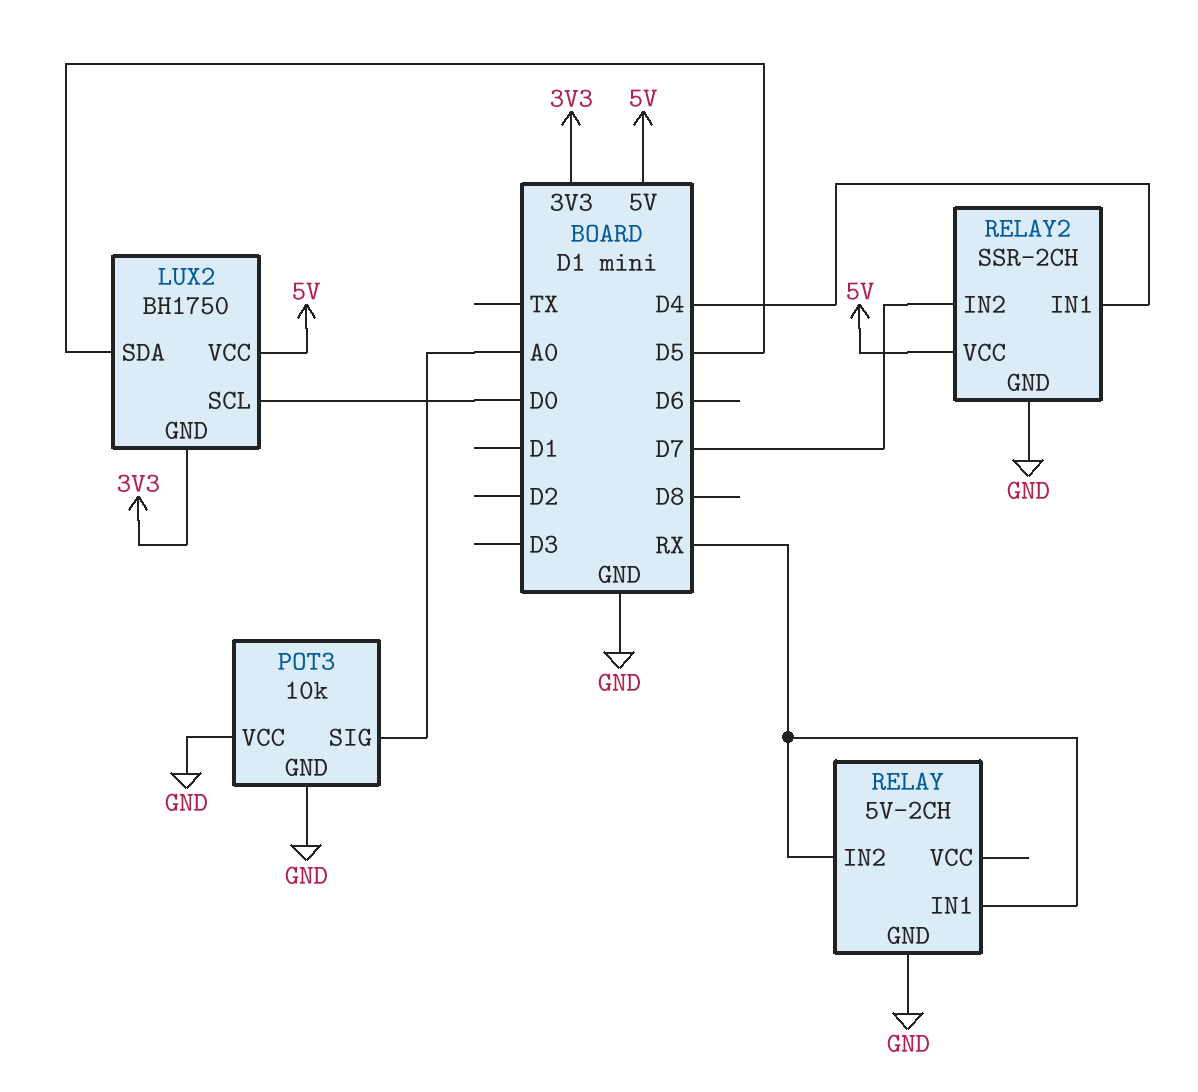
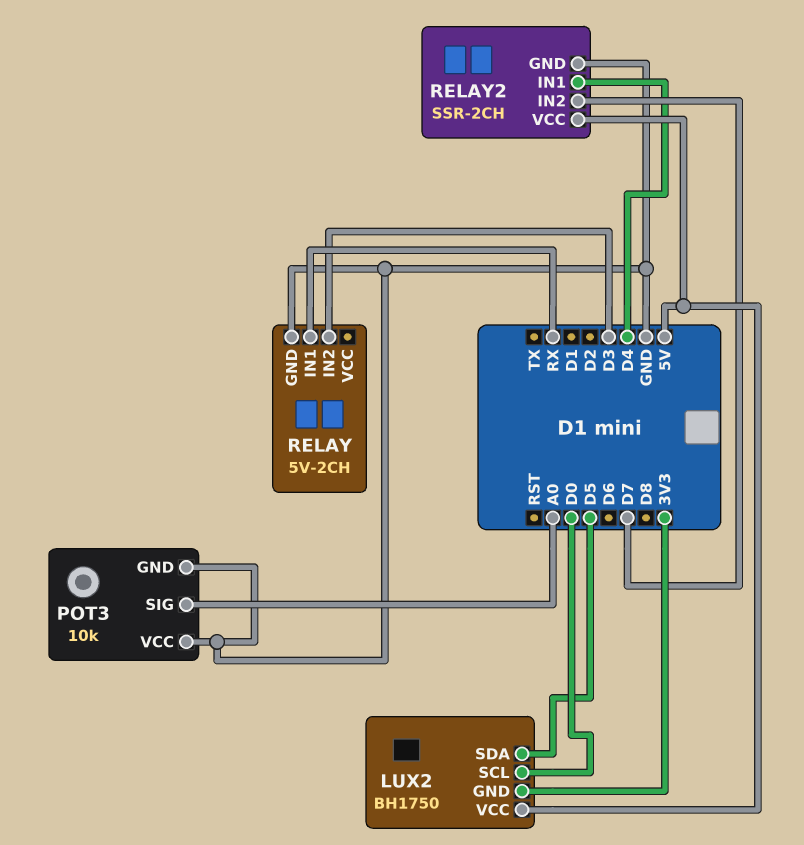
RELAY pin IN2: RX -> D3

